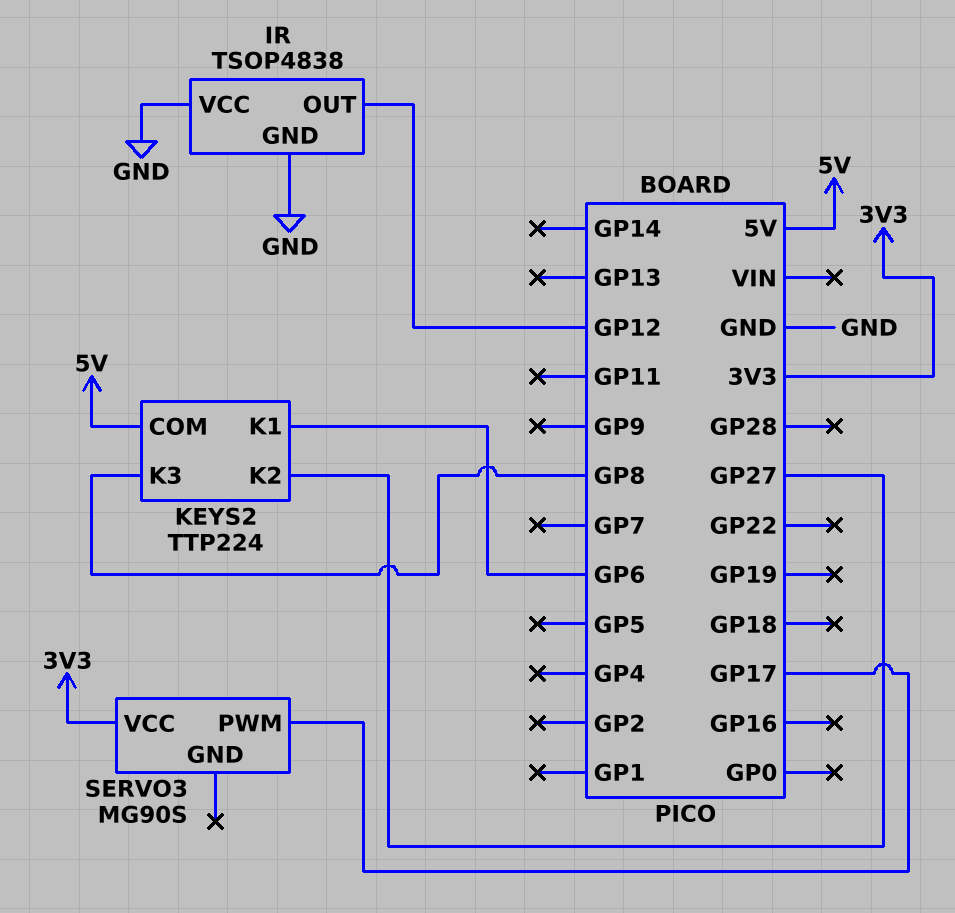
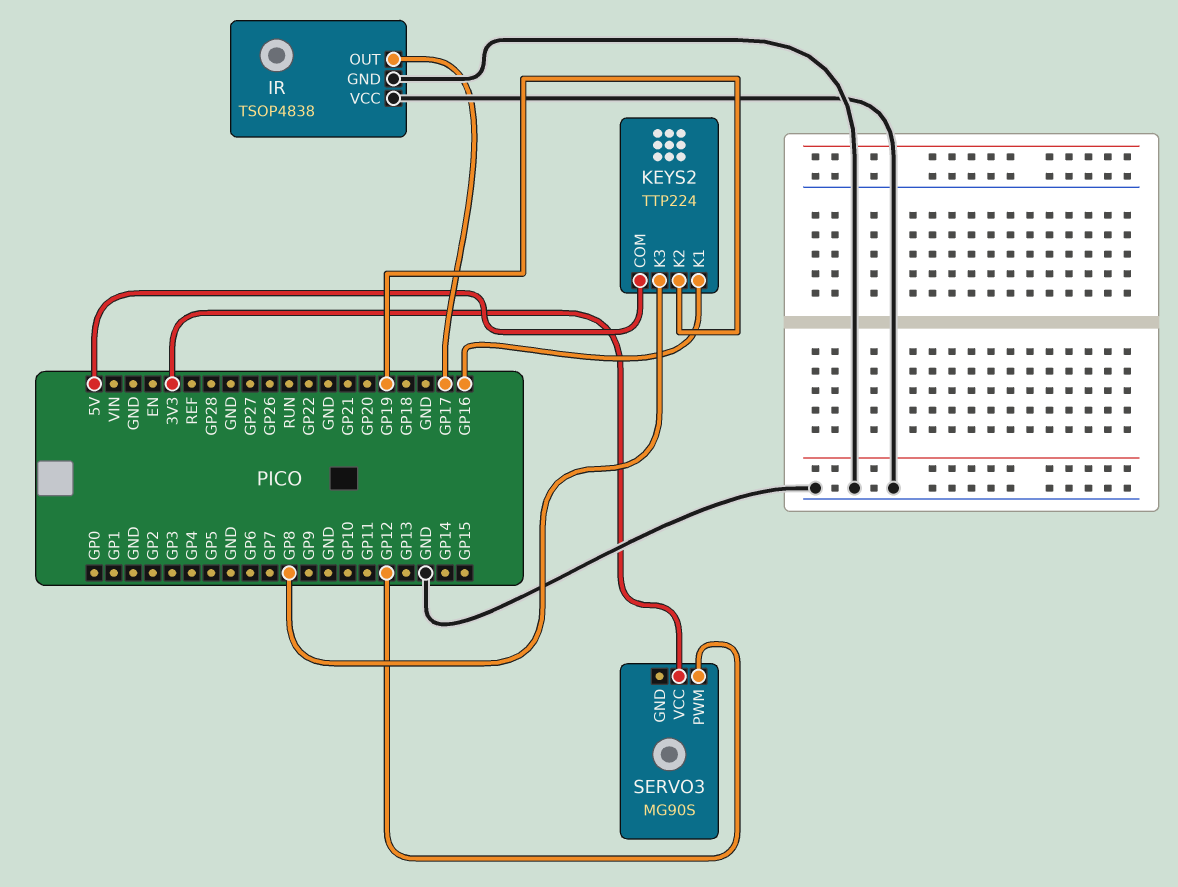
IR pin OUT: GP12 -> GP17
KEYS2 pin K1: GP6 -> GP16
KEYS2 pin K2: GP27 -> GP19
SERVO3 pin PWM: GP17 -> GP12

